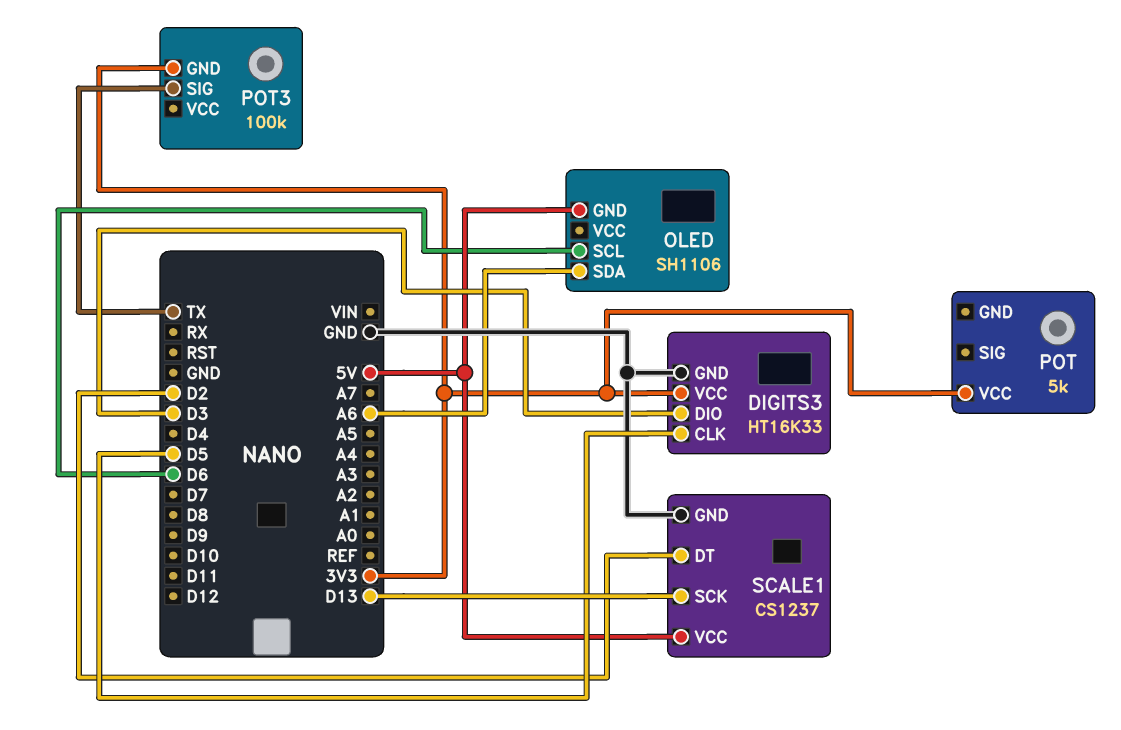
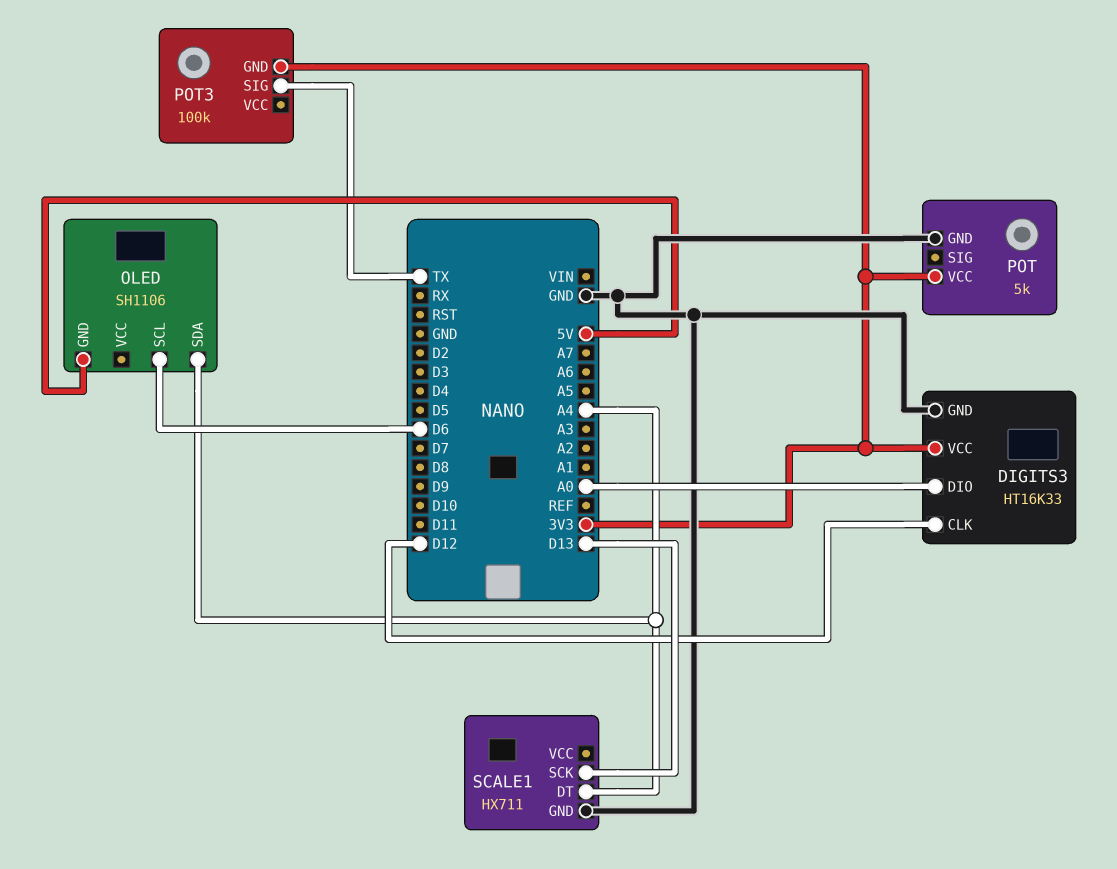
DIGITS3 pin CLK: D5 -> D12
DIGITS3 pin DIO: D3 -> A0
OLED pin SDA: A6 -> A4
POT pin GND: none -> GND
SCALE1: CS1237 -> HX711
SCALE1 pin DT: D2 -> A4
SCALE1 pin VCC: 5V -> none

